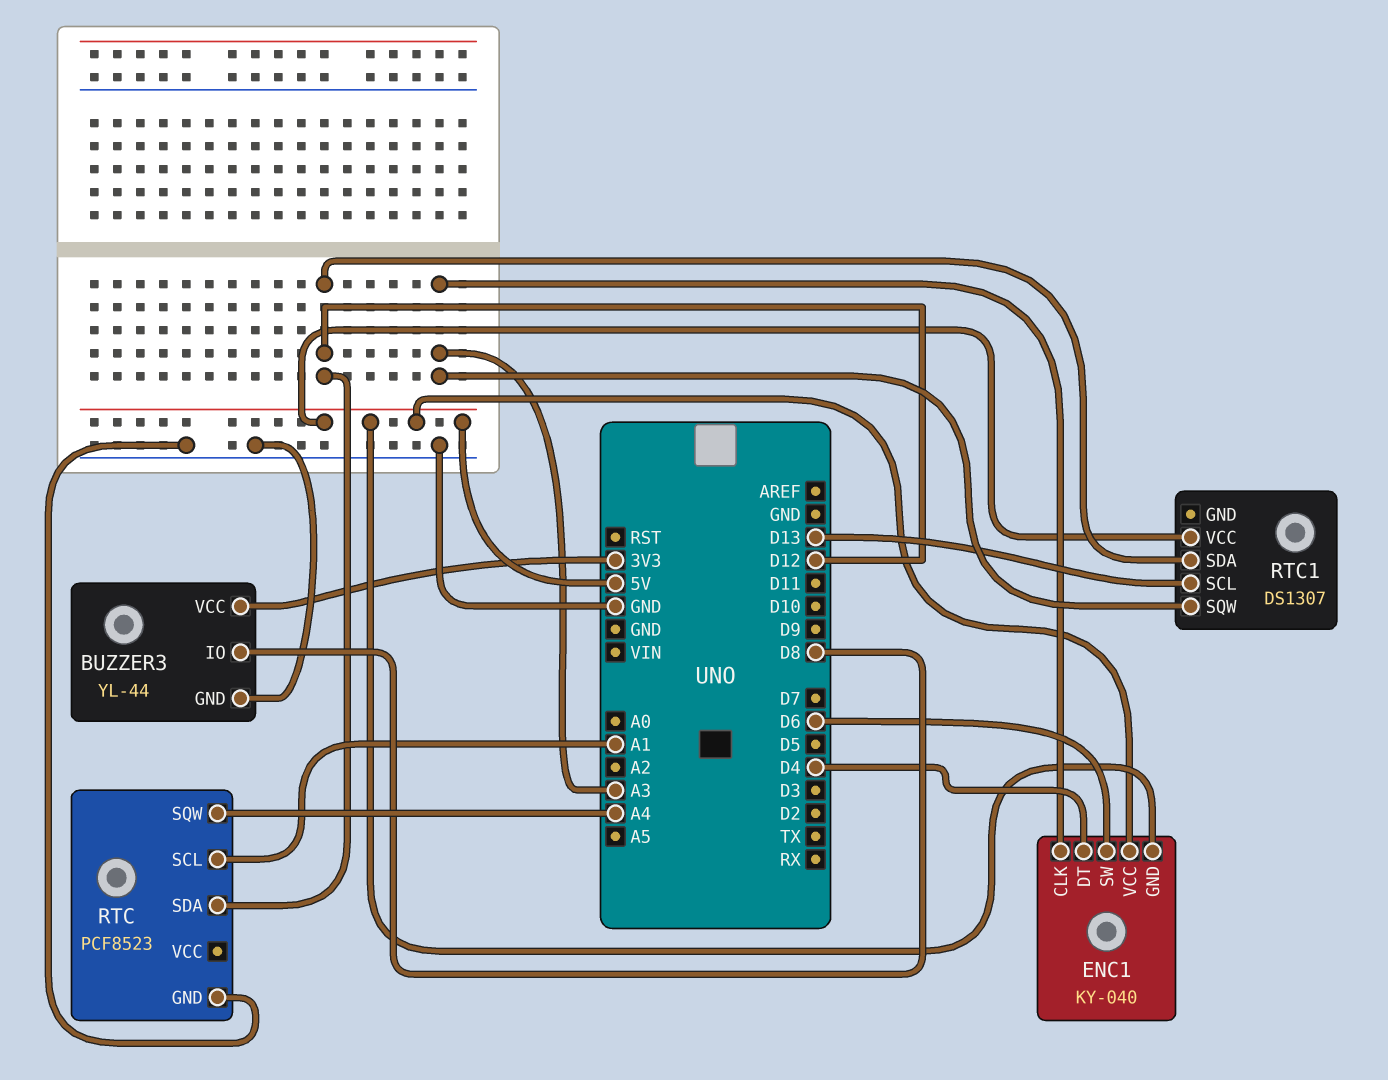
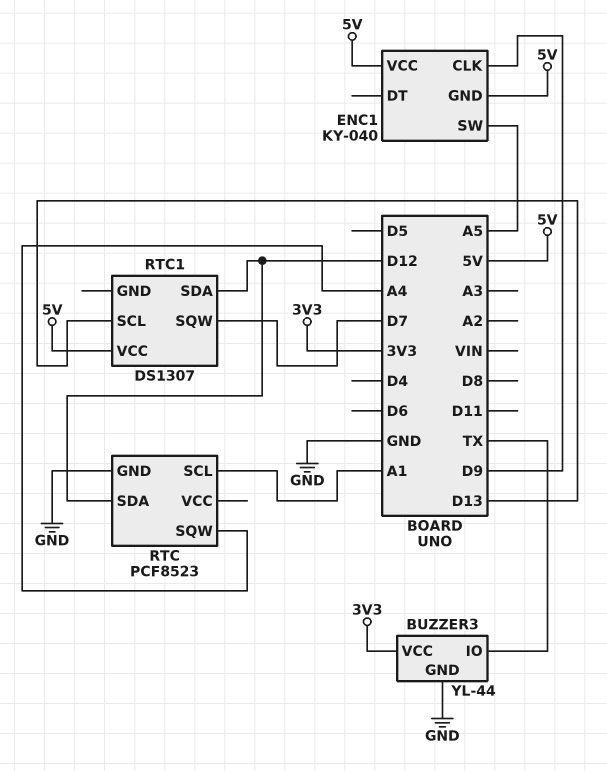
BUZZER3 pin IO: D8 -> TX
ENC1 pin CLK: A3 -> D9
ENC1 pin DT: D4 -> none
ENC1 pin SW: D6 -> A5
RTC1 pin SQW: A3 -> D7

